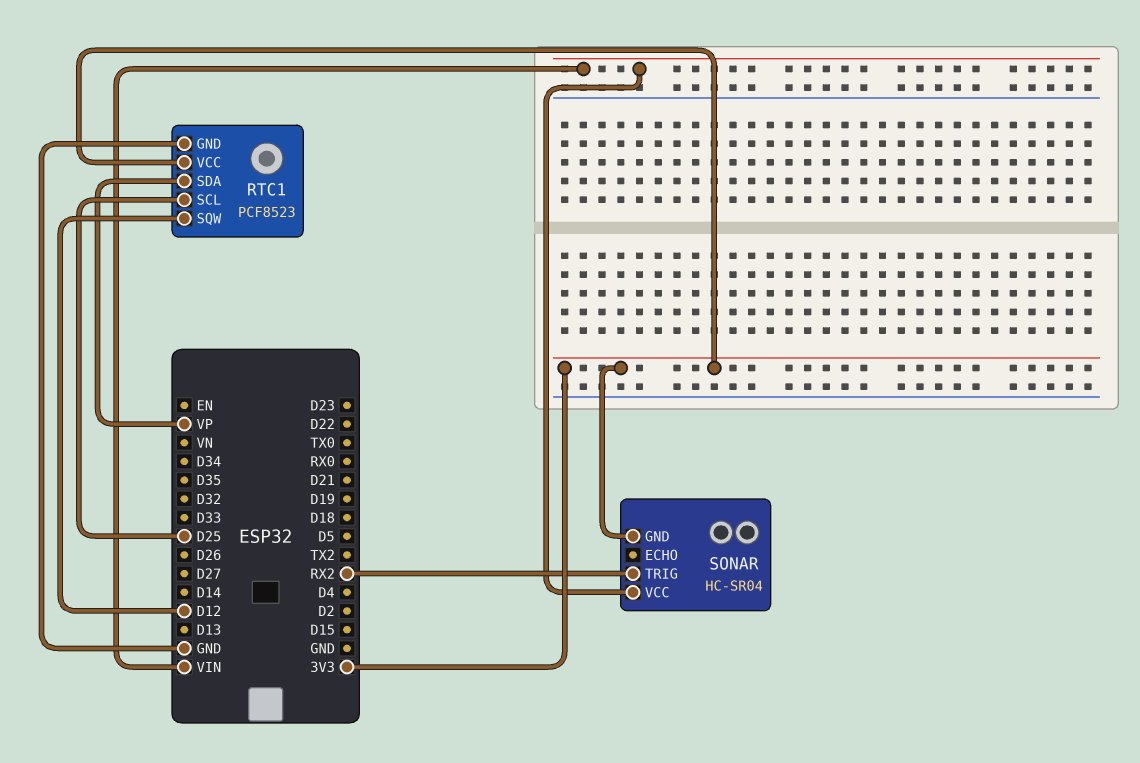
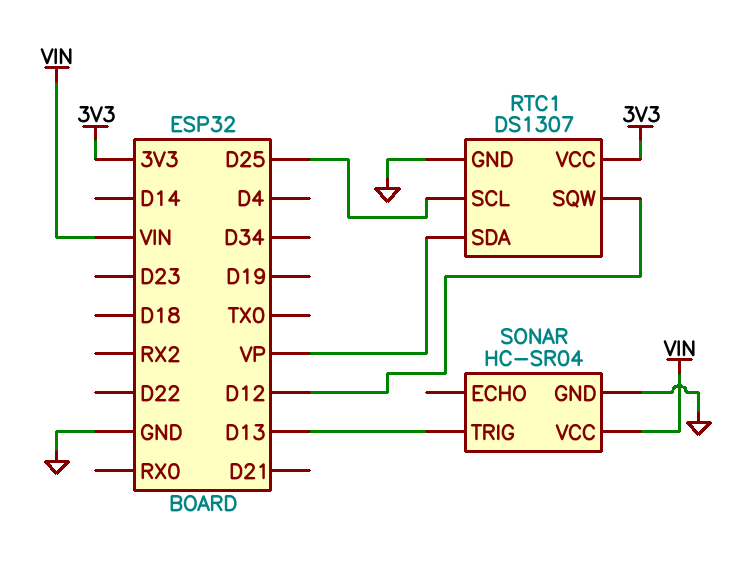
RTC1: PCF8523 -> DS1307
SONAR pin GND: 3V3 -> GND
SONAR pin TRIG: RX2 -> D13

